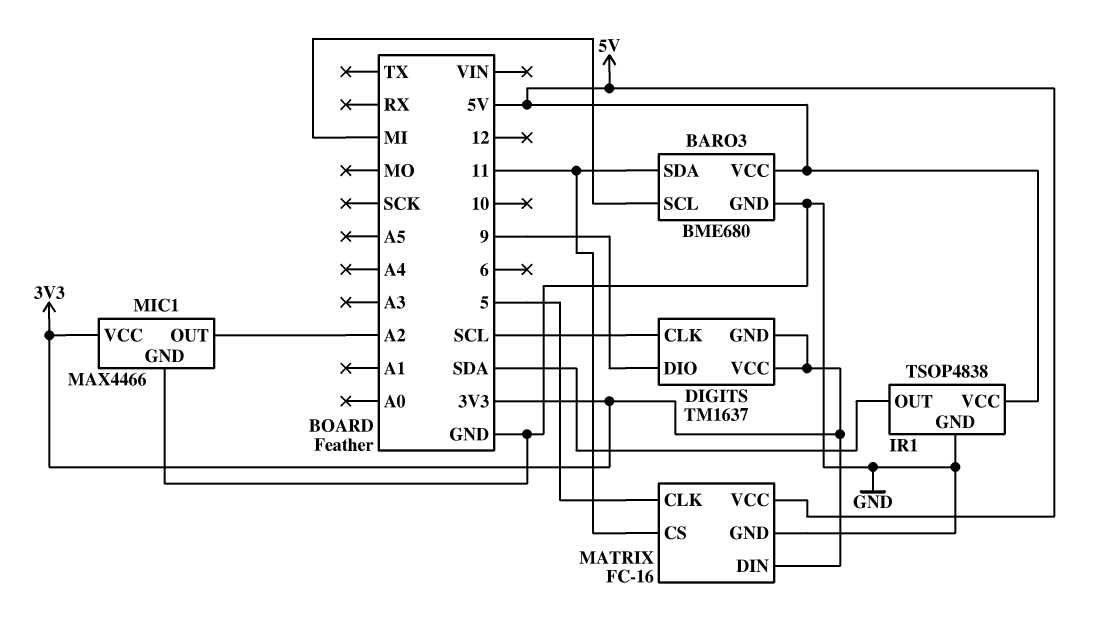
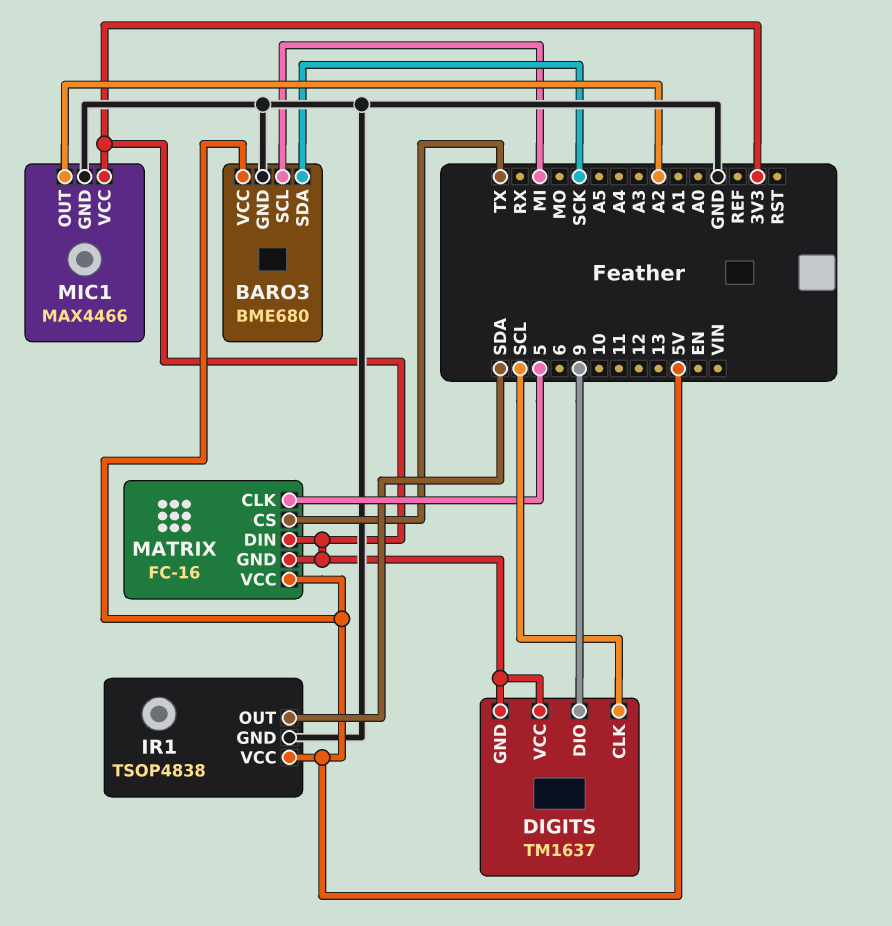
BARO3 pin SDA: 11 -> SCK
MATRIX pin CS: 11 -> TX
MATRIX pin GND: GND -> 3V3

